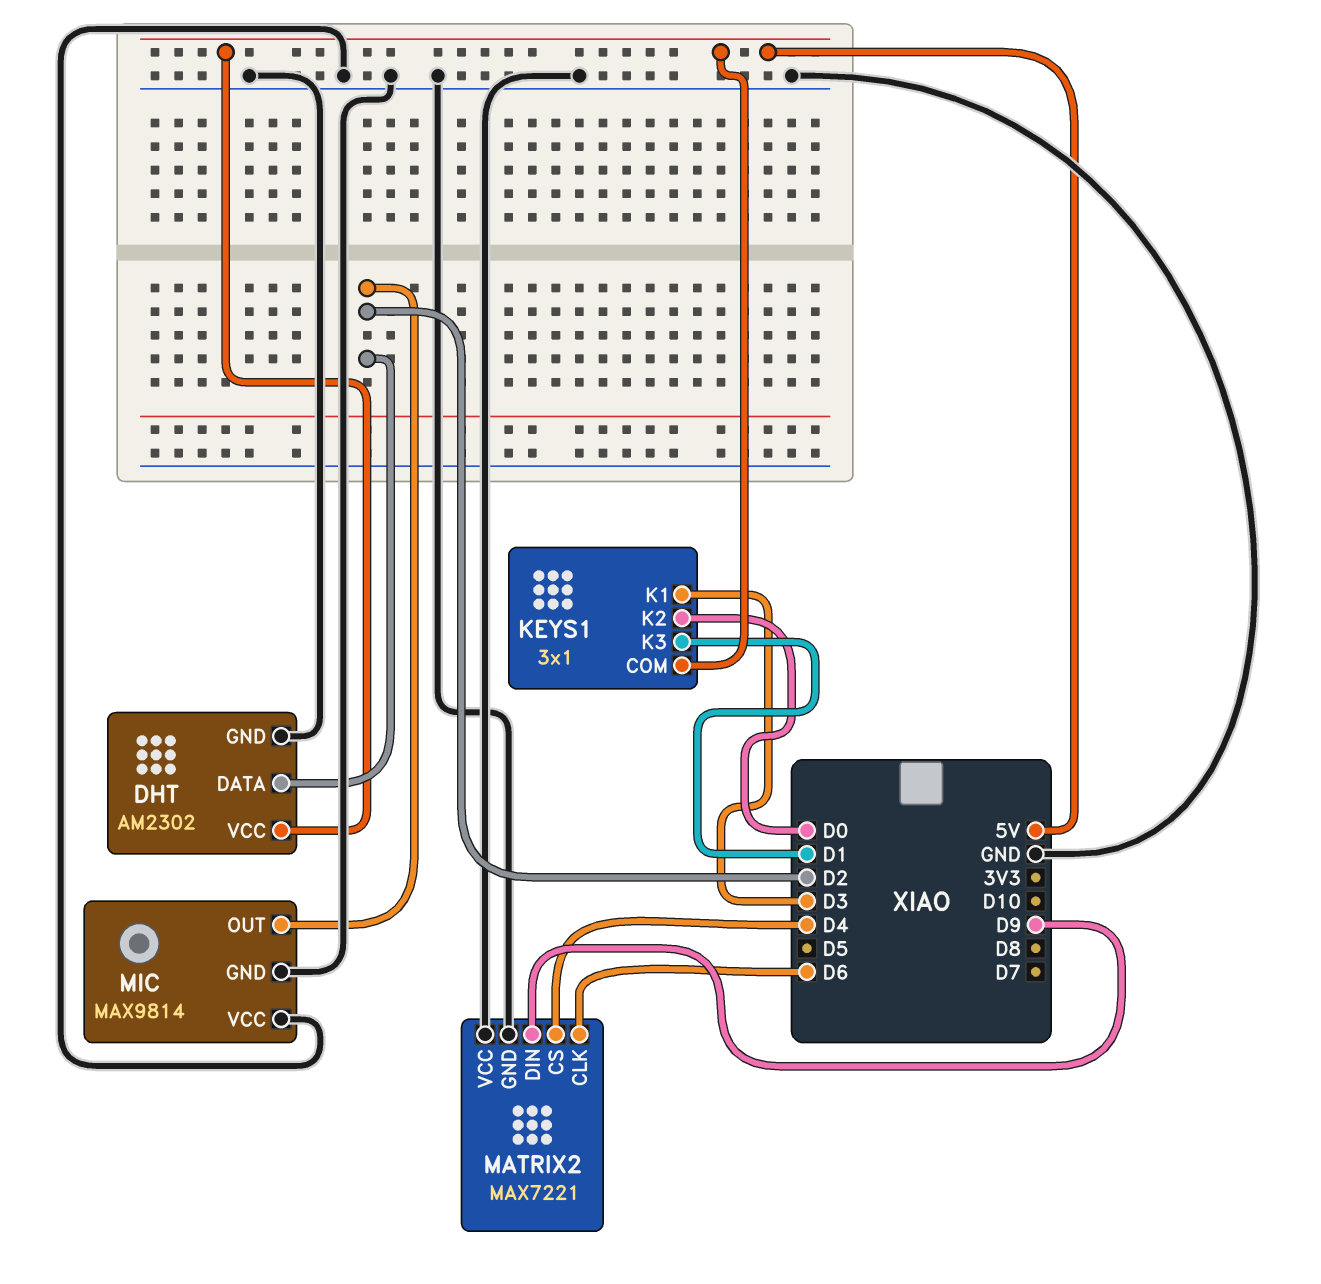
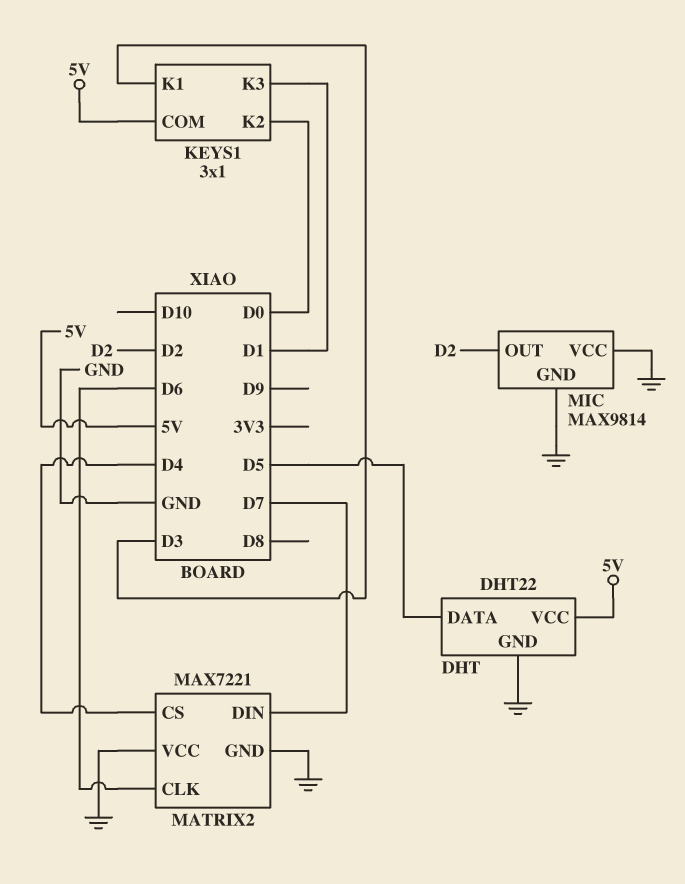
DHT: AM2302 -> DHT22
DHT pin DATA: D2 -> D5
MATRIX2 pin DIN: D9 -> D7

